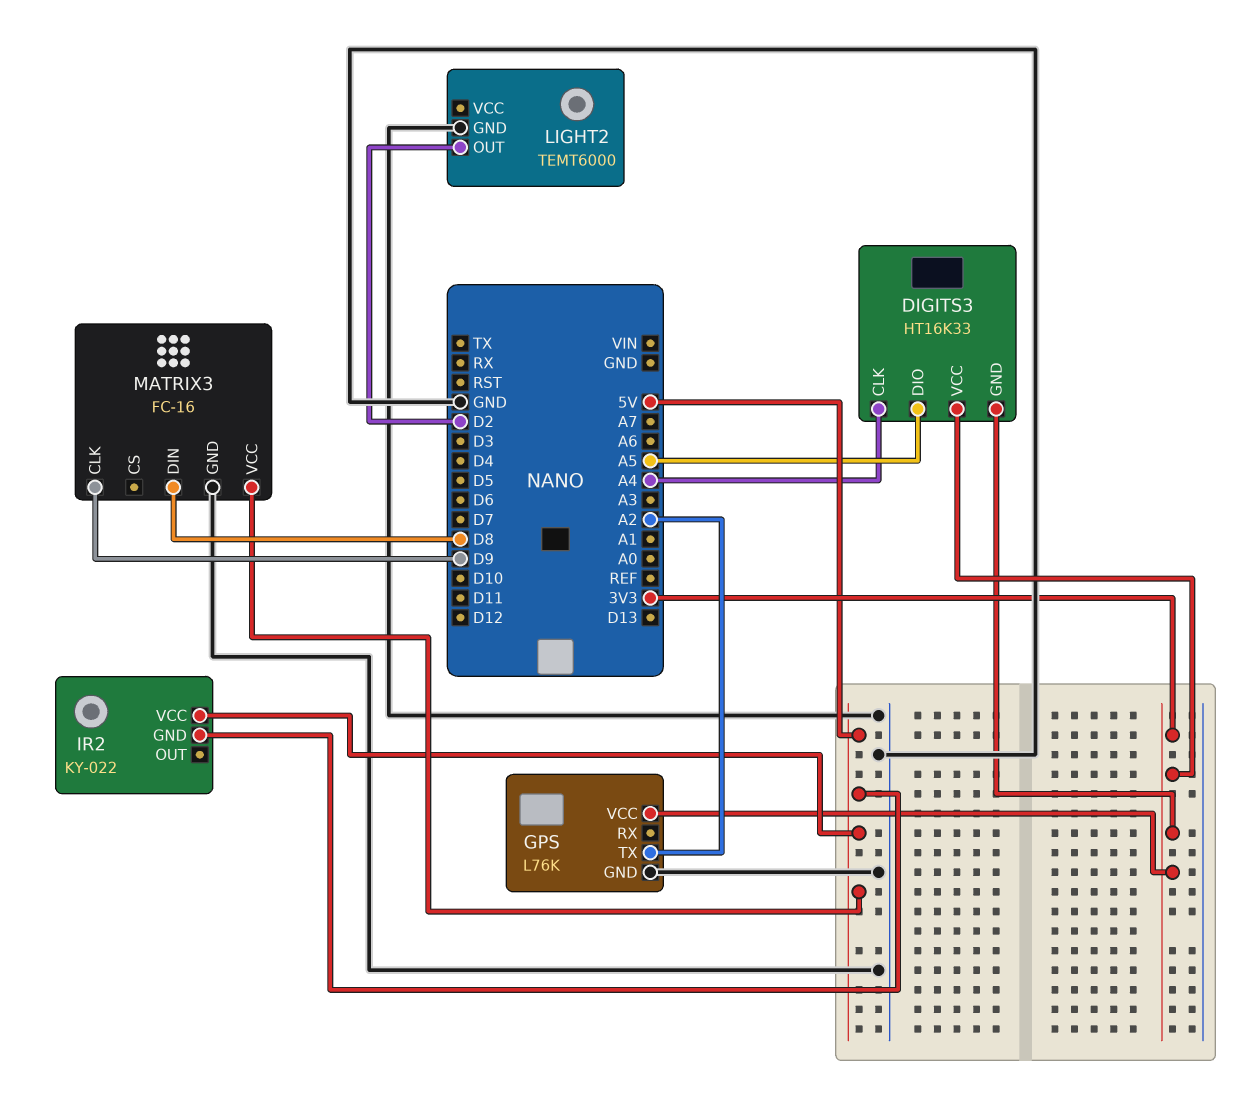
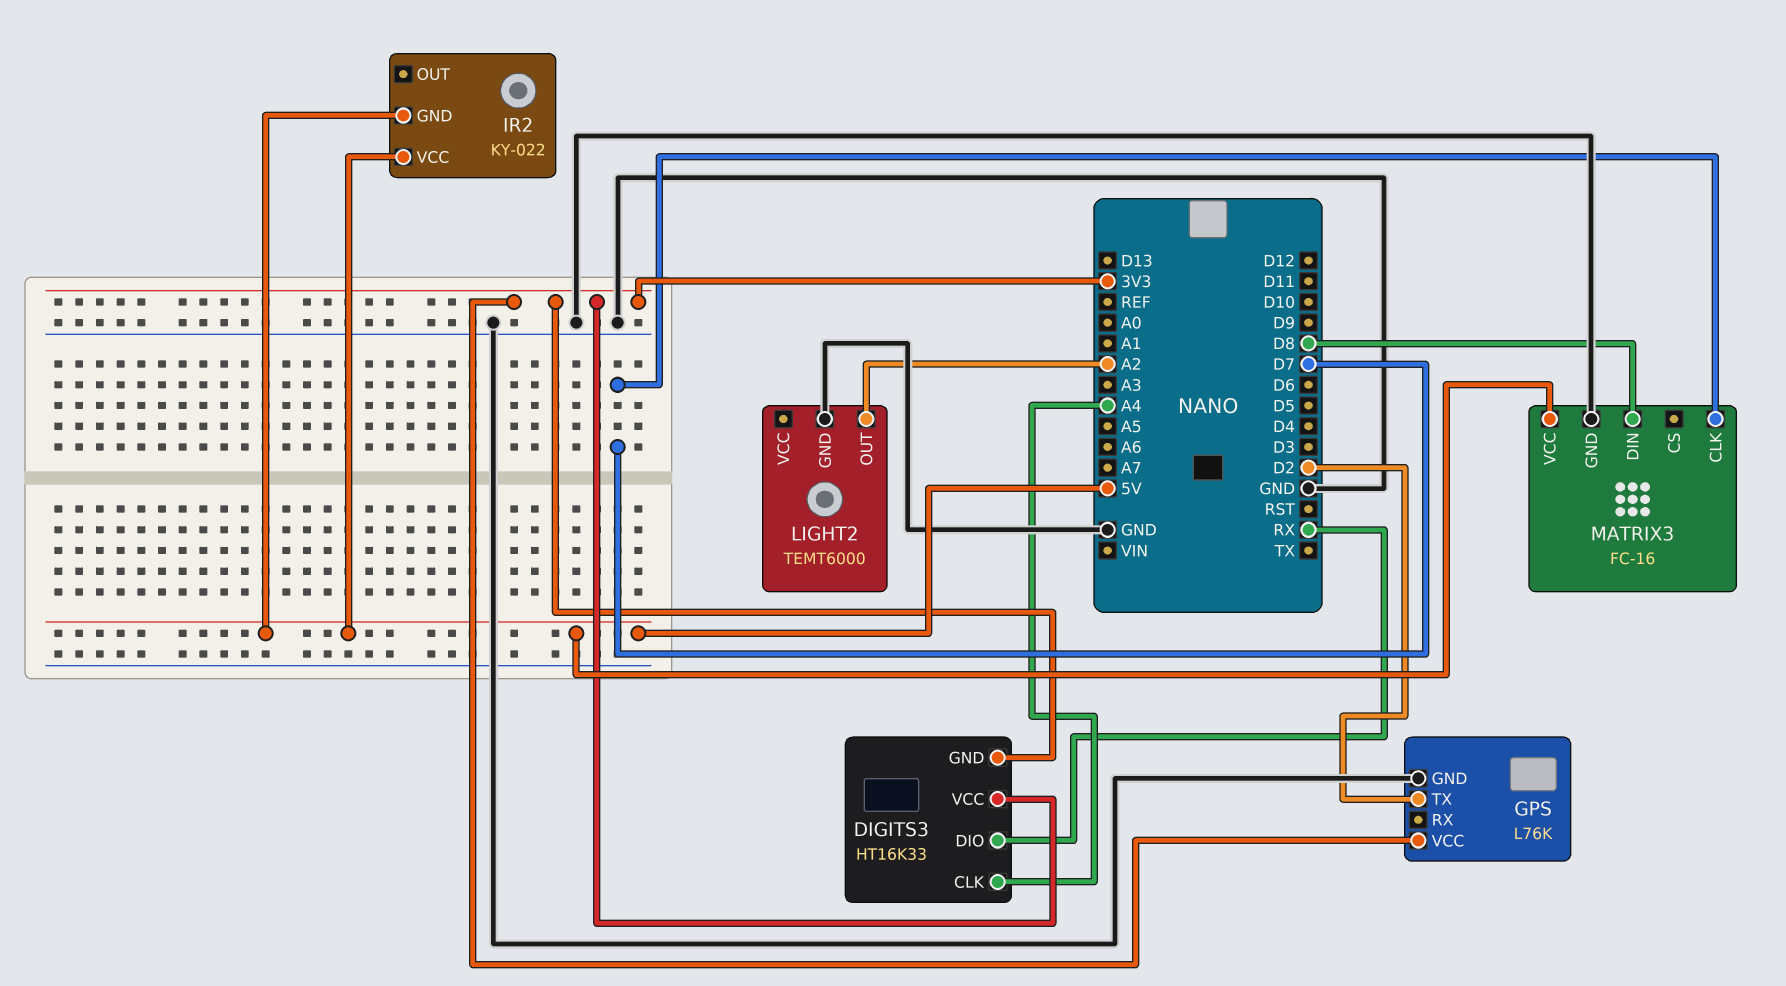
DIGITS3 pin DIO: A5 -> RX
GPS pin TX: A2 -> D2
LIGHT2 pin OUT: D2 -> A2
MATRIX3 pin CLK: D9 -> D7

